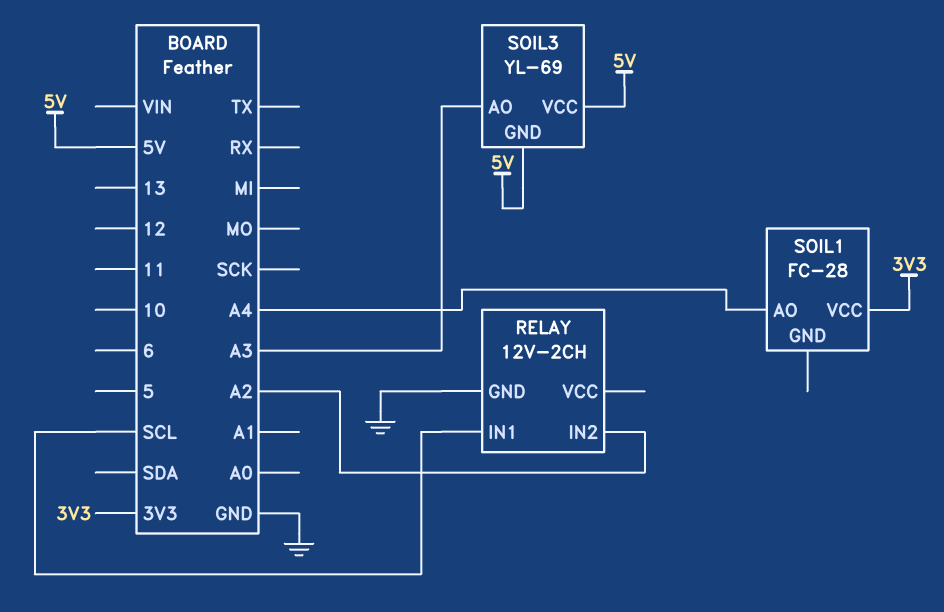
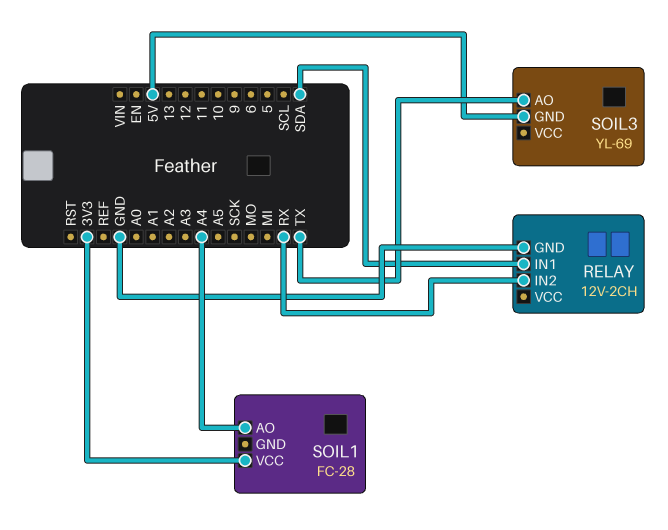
RELAY pin IN1: SCL -> SDA
RELAY pin IN2: A2 -> RX
SOIL3 pin AO: A3 -> TX
SOIL3 pin VCC: 5V -> none

